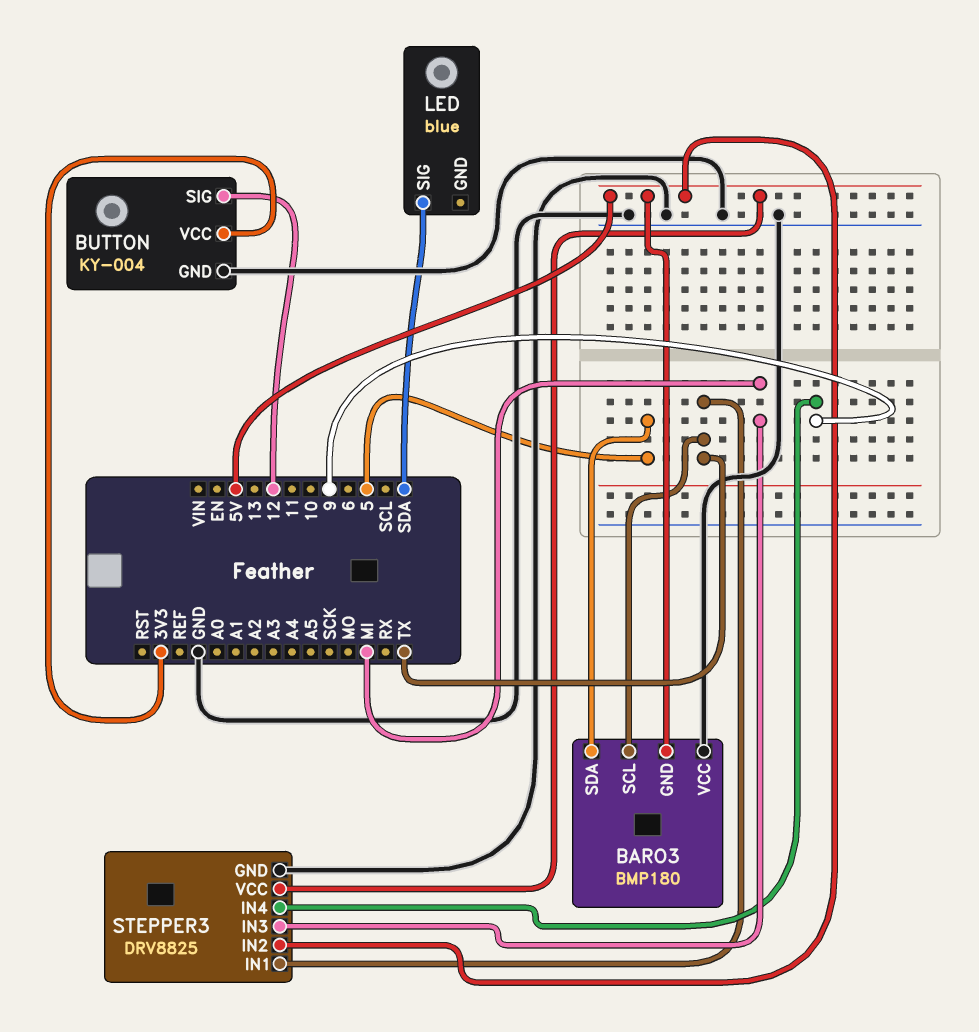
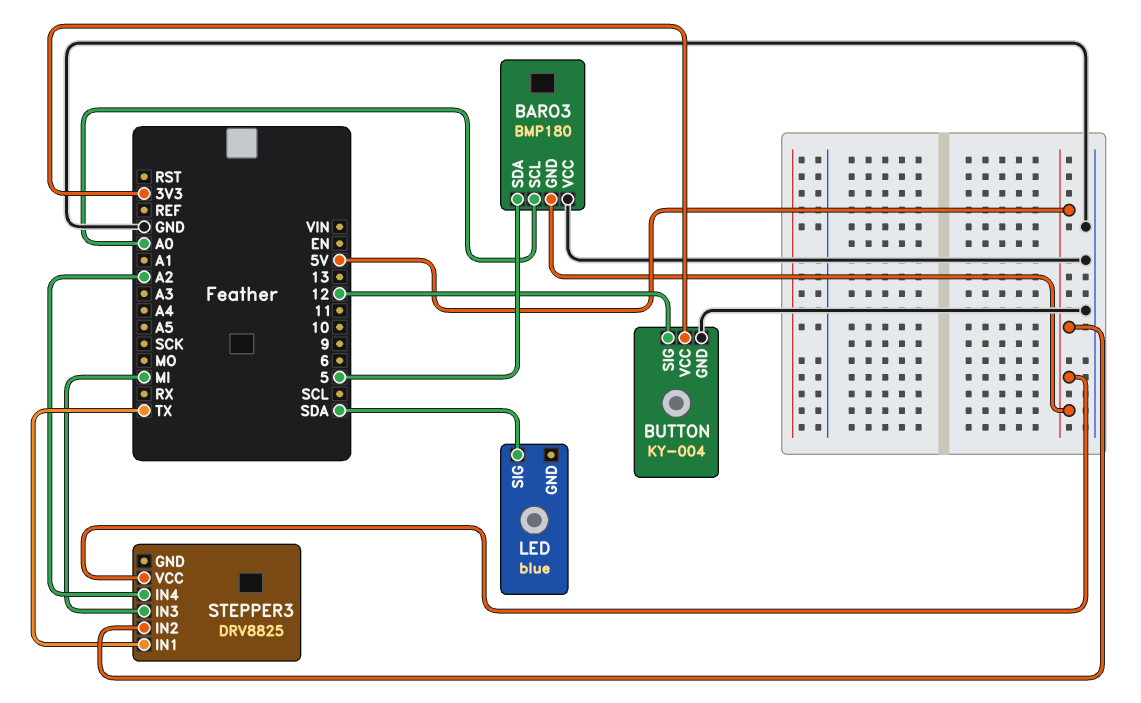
BARO3 pin SCL: TX -> A0
STEPPER3 pin GND: GND -> none
STEPPER3 pin IN4: 9 -> A2

